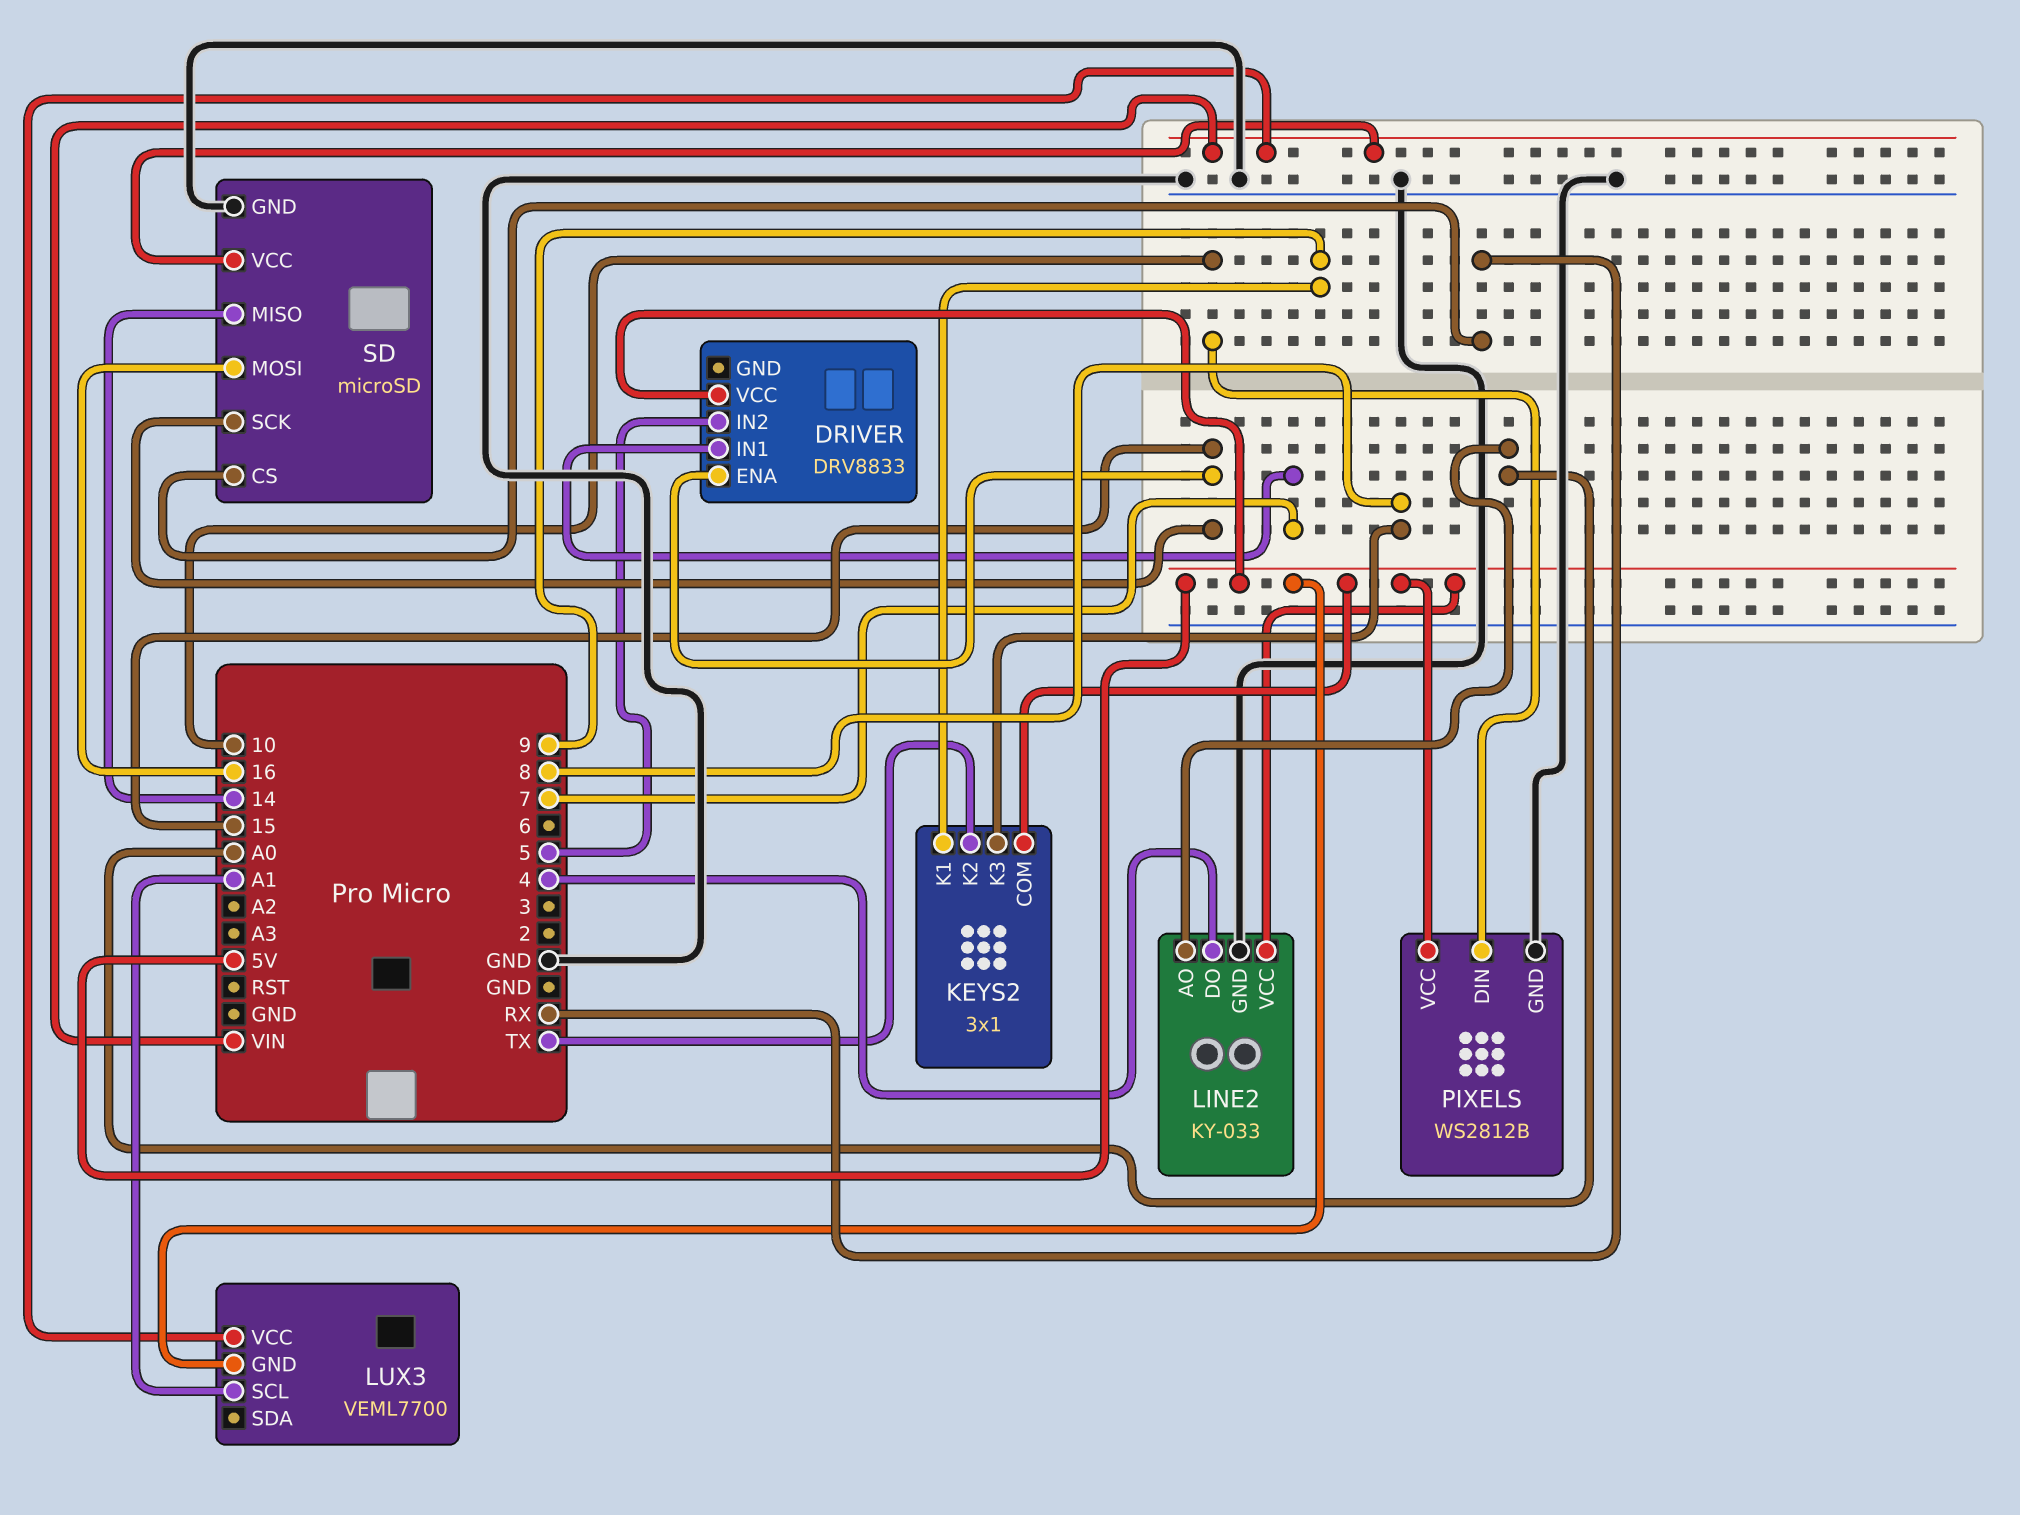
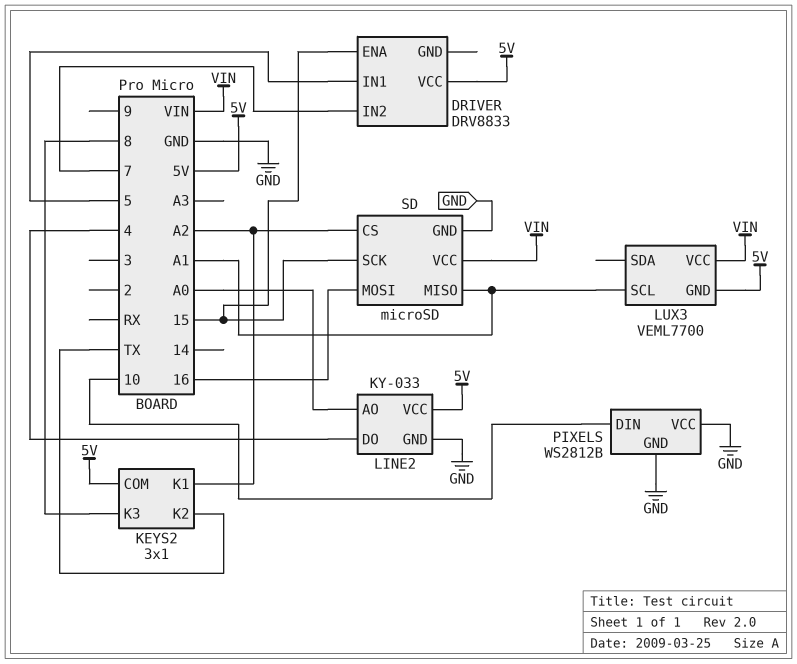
DRIVER pin IN1: 7 -> 5
DRIVER pin IN2: 5 -> 7
KEYS2 pin K1: 9 -> A2
PIXELS pin VCC: 5V -> GND
SD pin CS: RX -> A2
SD pin MISO: 14 -> A1

